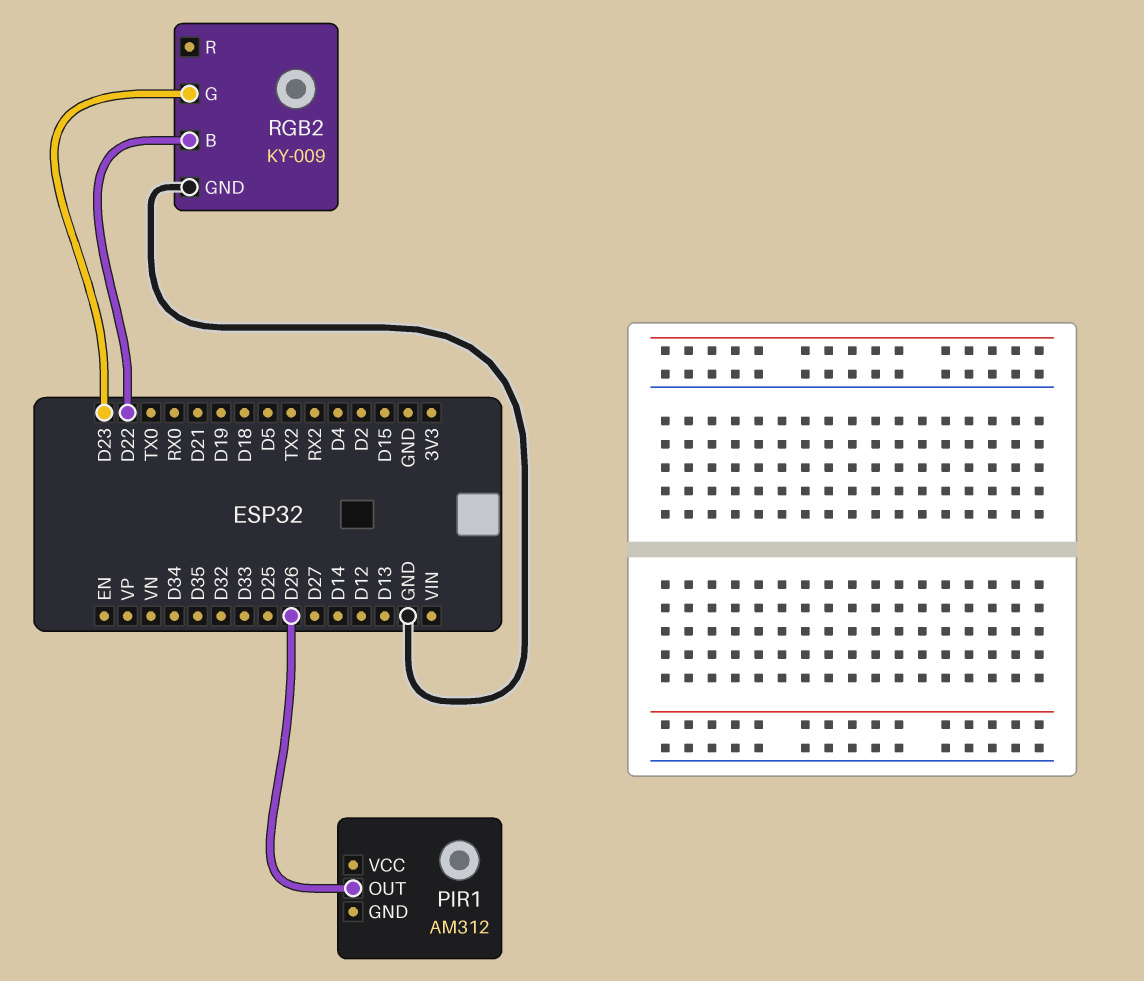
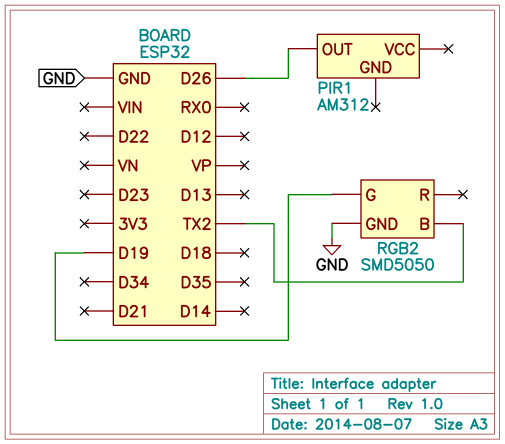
RGB2: KY-009 -> SMD5050
RGB2 pin B: D22 -> TX2
RGB2 pin G: D23 -> D19

